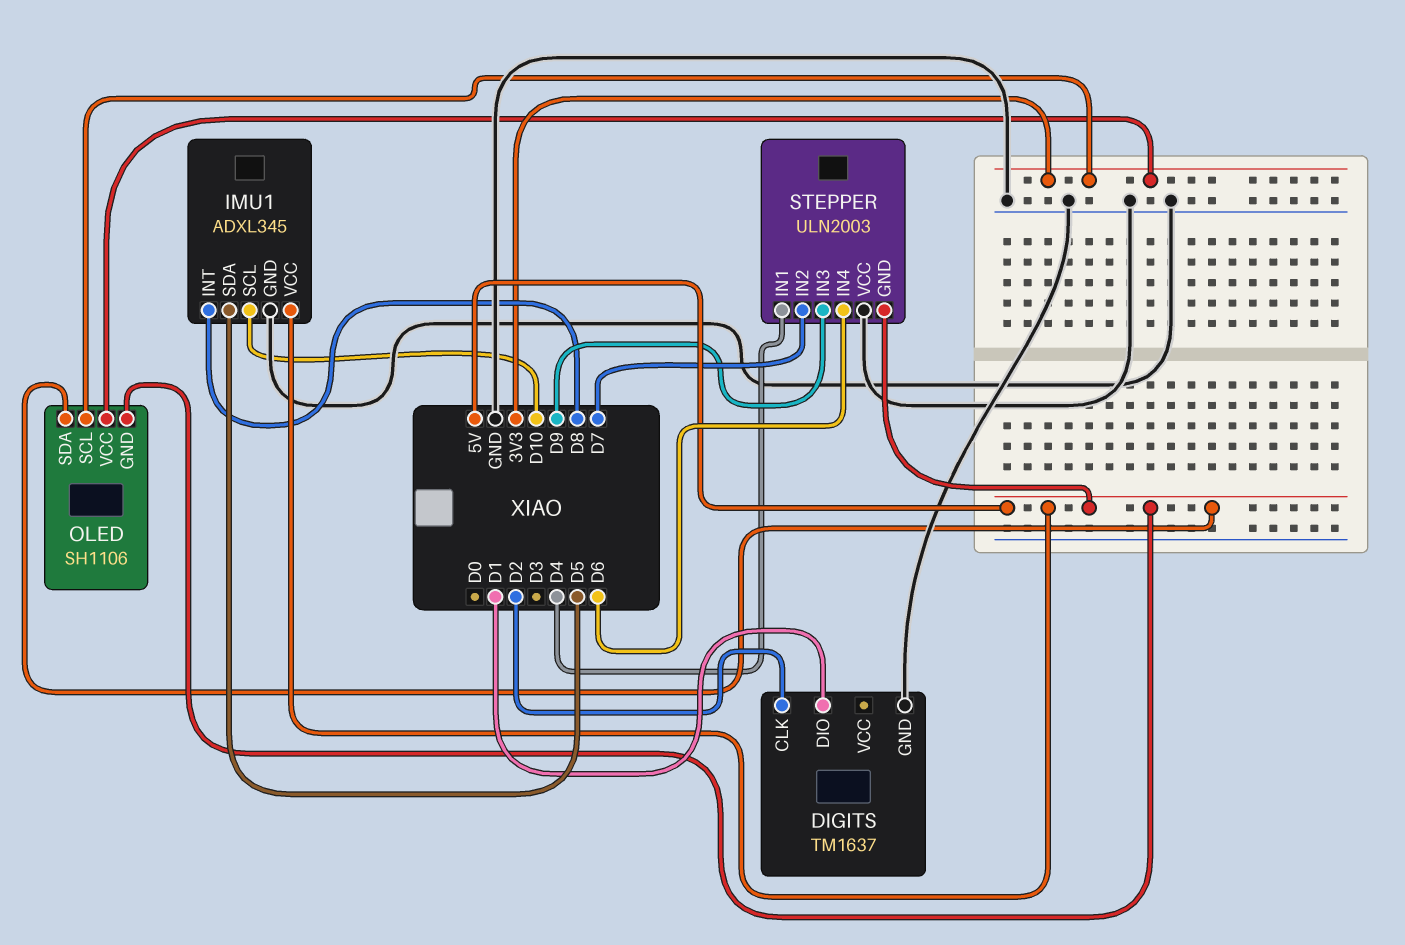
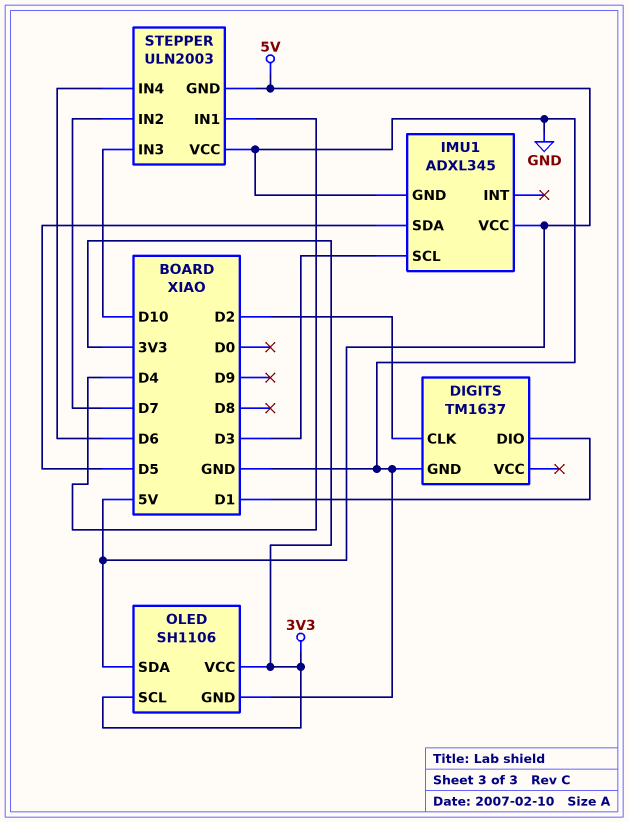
IMU1 pin INT: D8 -> none
IMU1 pin SCL: D10 -> D3
OLED pin GND: 5V -> GND
STEPPER pin IN3: D9 -> D10

